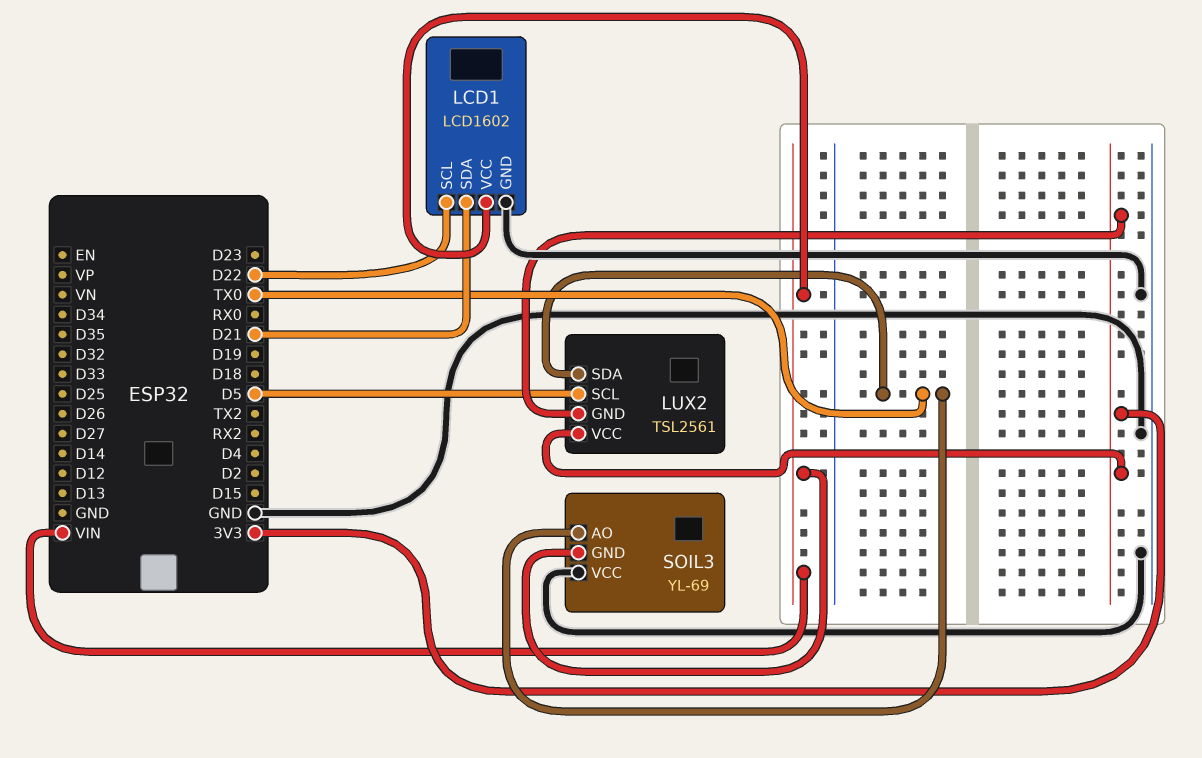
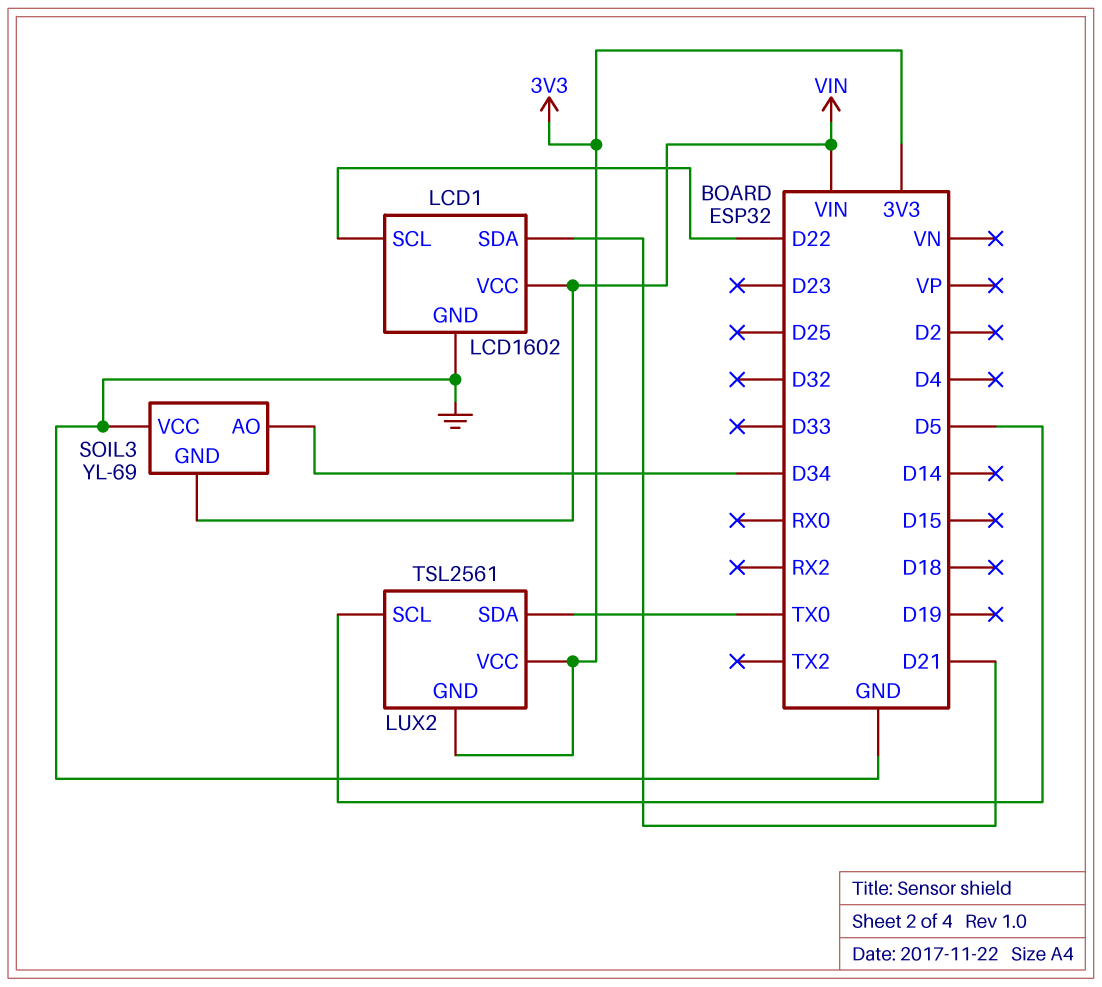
SOIL3 pin AO: TX0 -> D34

